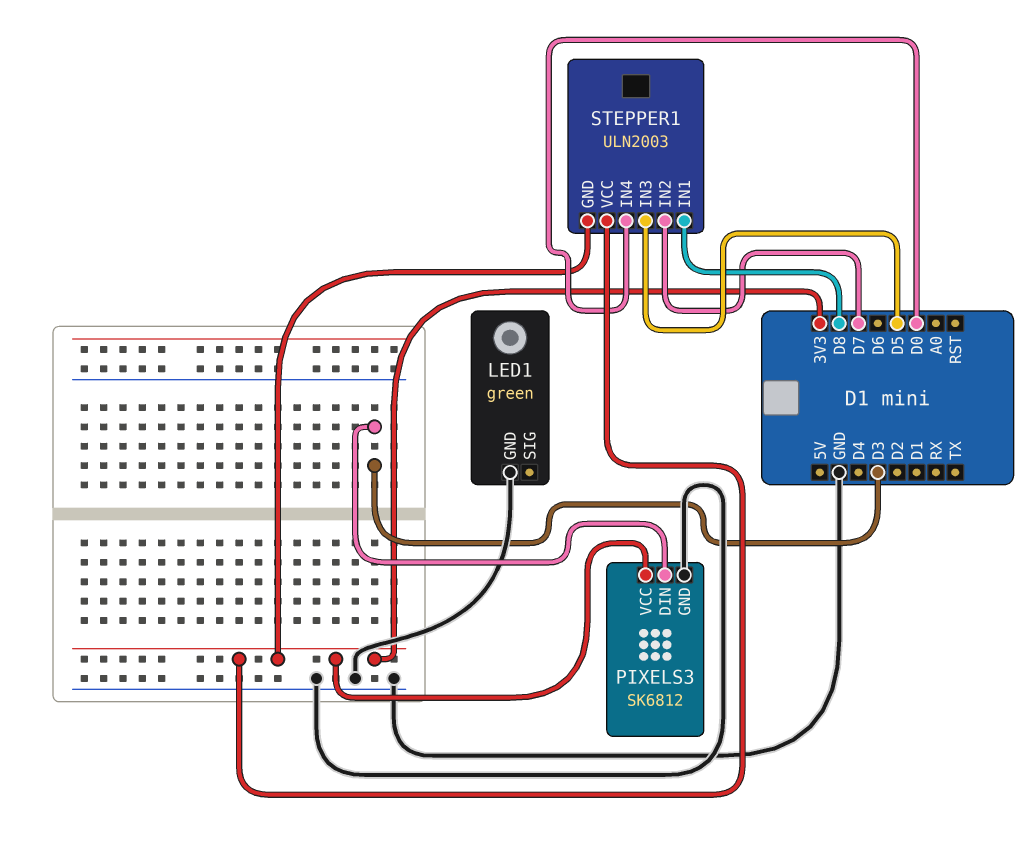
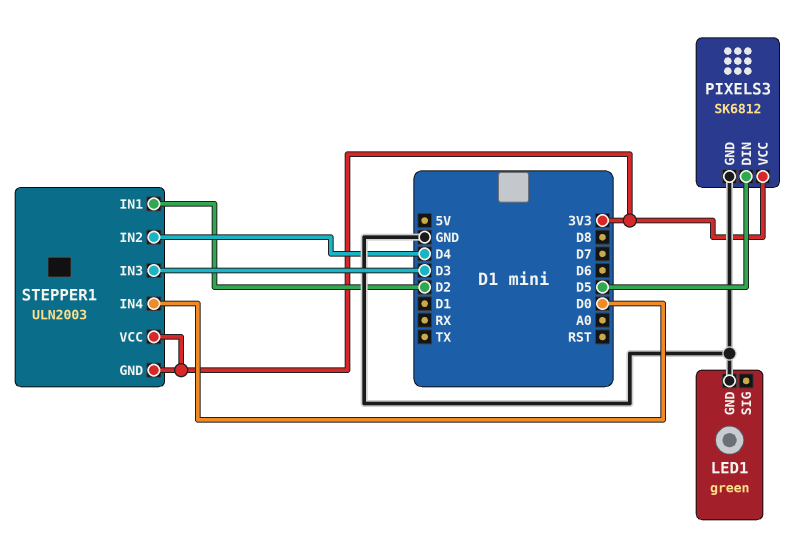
PIXELS3 pin DIN: D3 -> D5
STEPPER1 pin IN1: D8 -> D2
STEPPER1 pin IN2: D7 -> D4
STEPPER1 pin IN3: D5 -> D3

